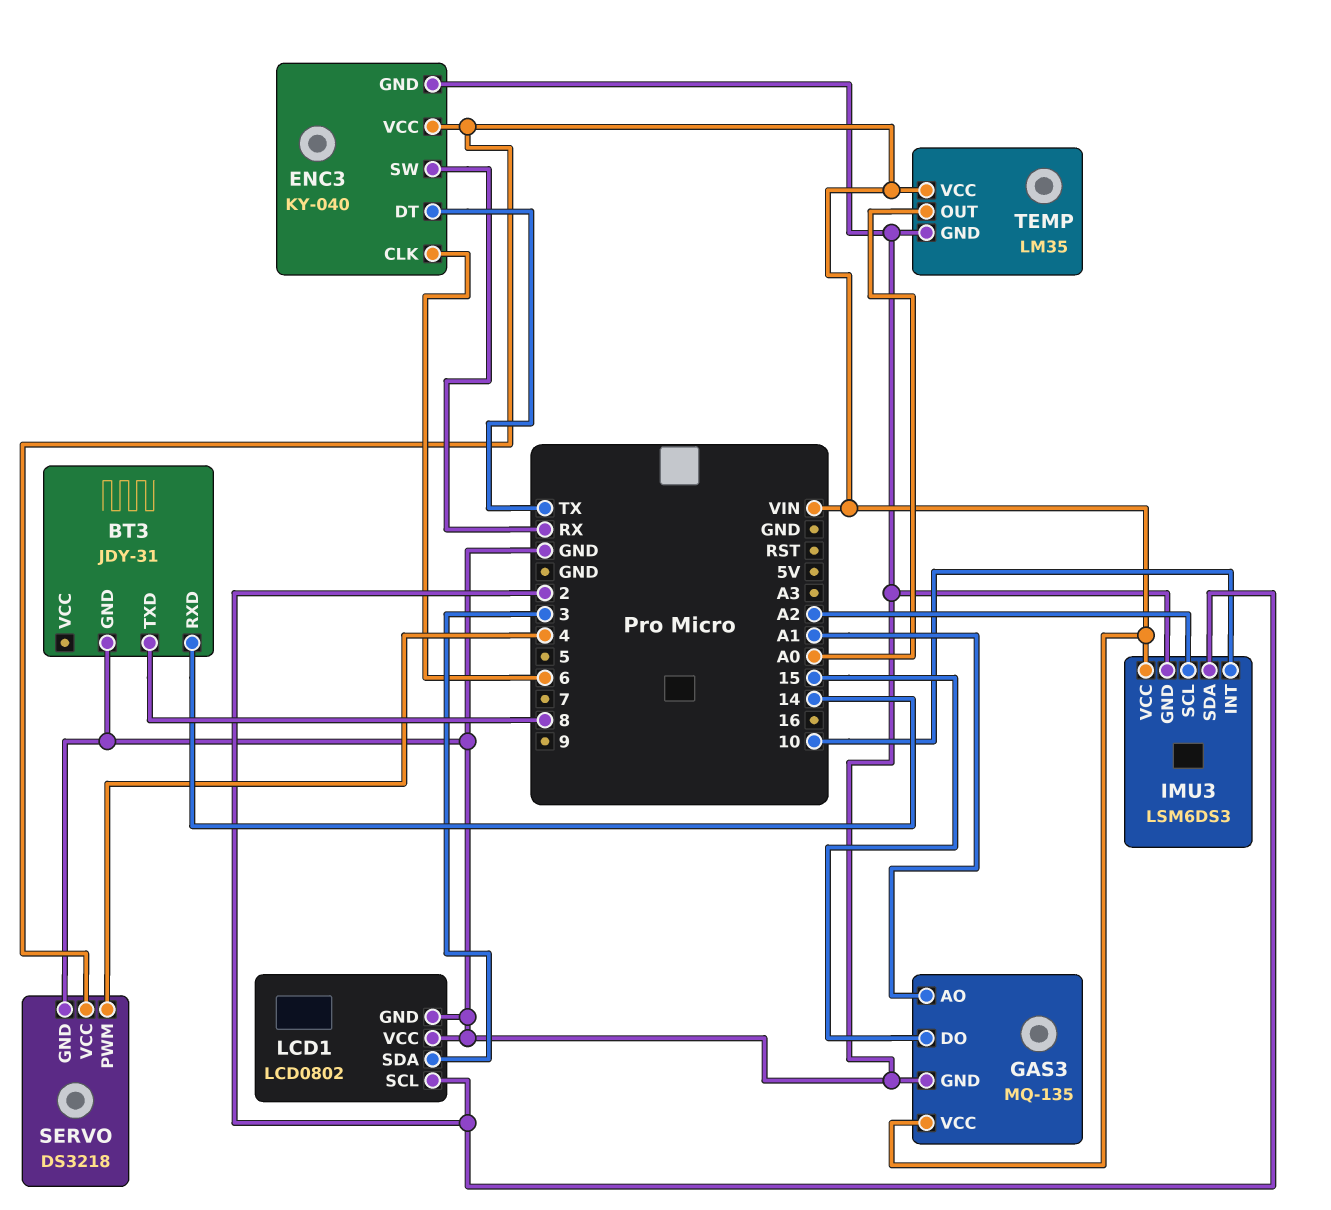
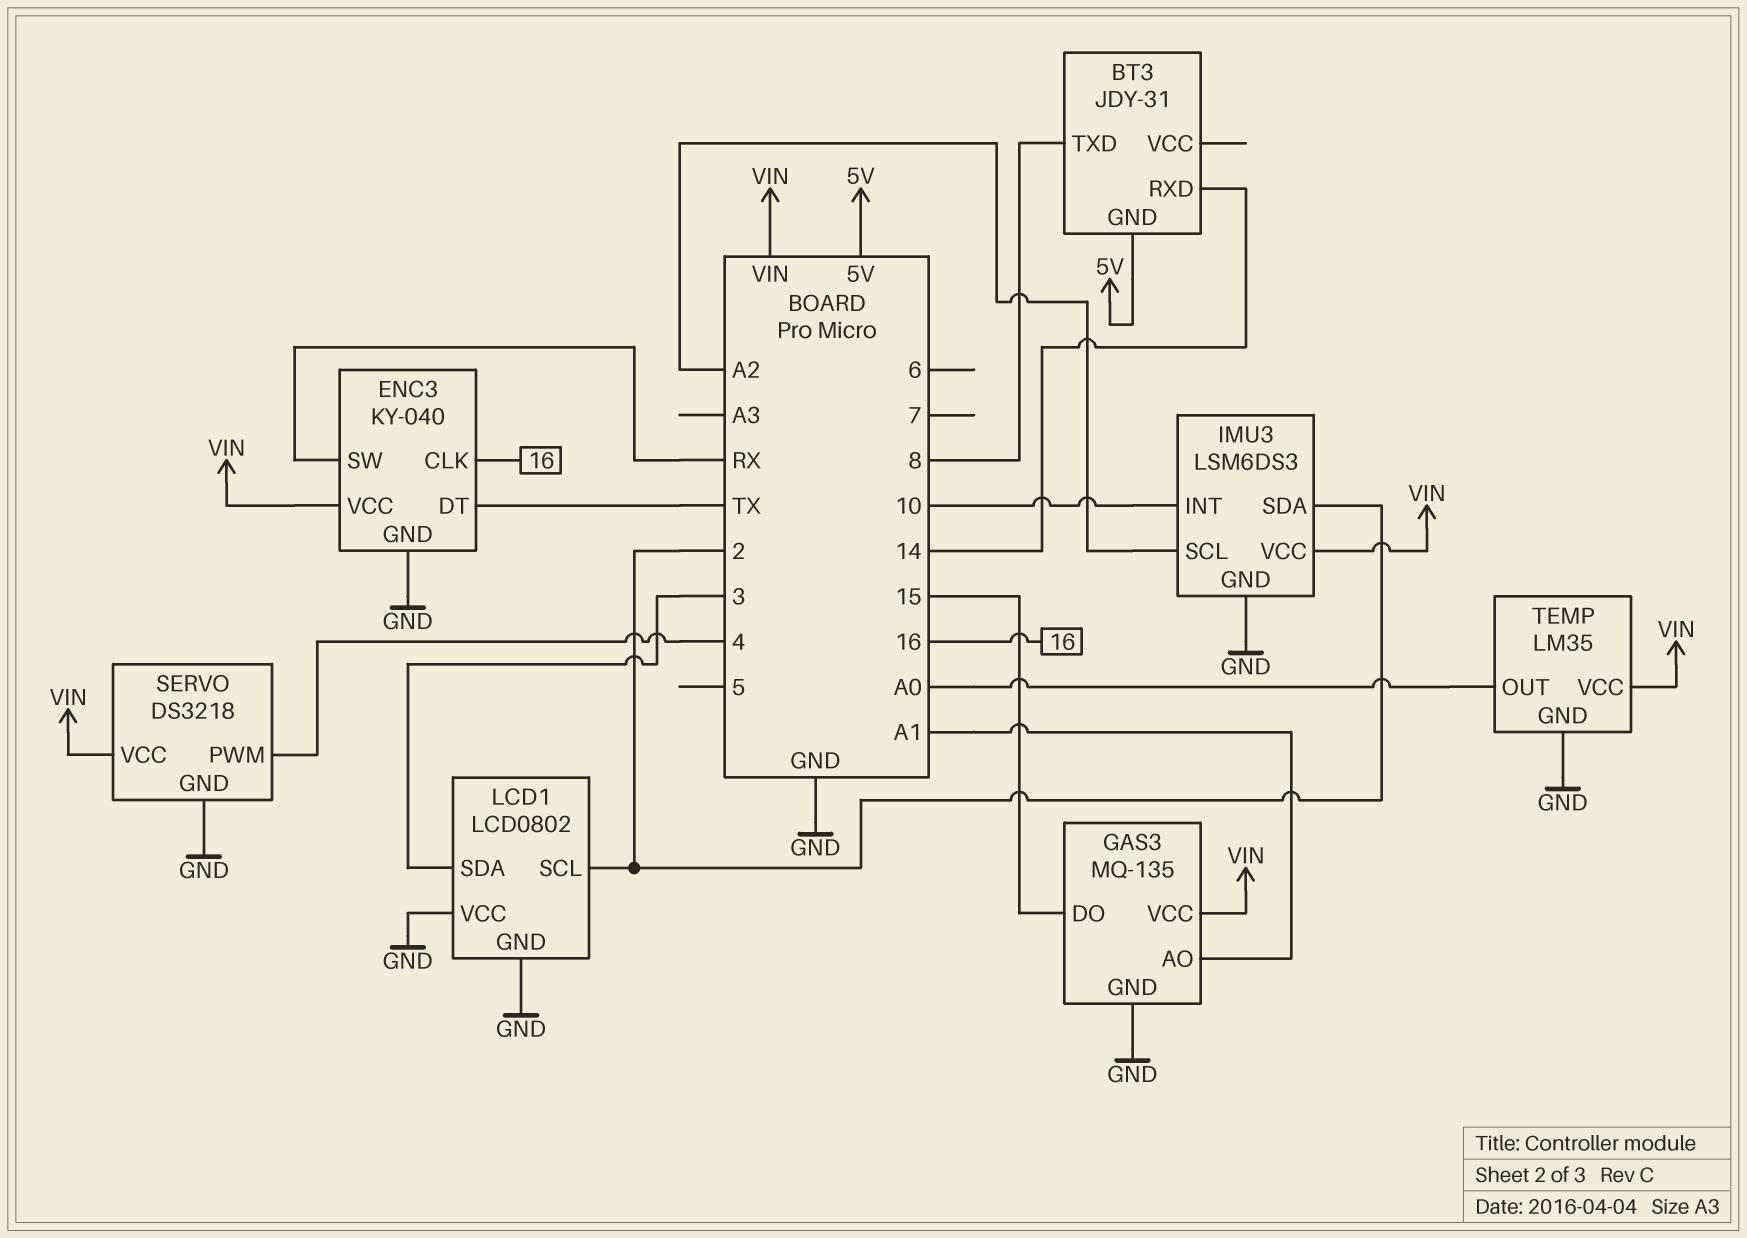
BT3 pin GND: GND -> 5V
ENC3 pin CLK: 6 -> 16

